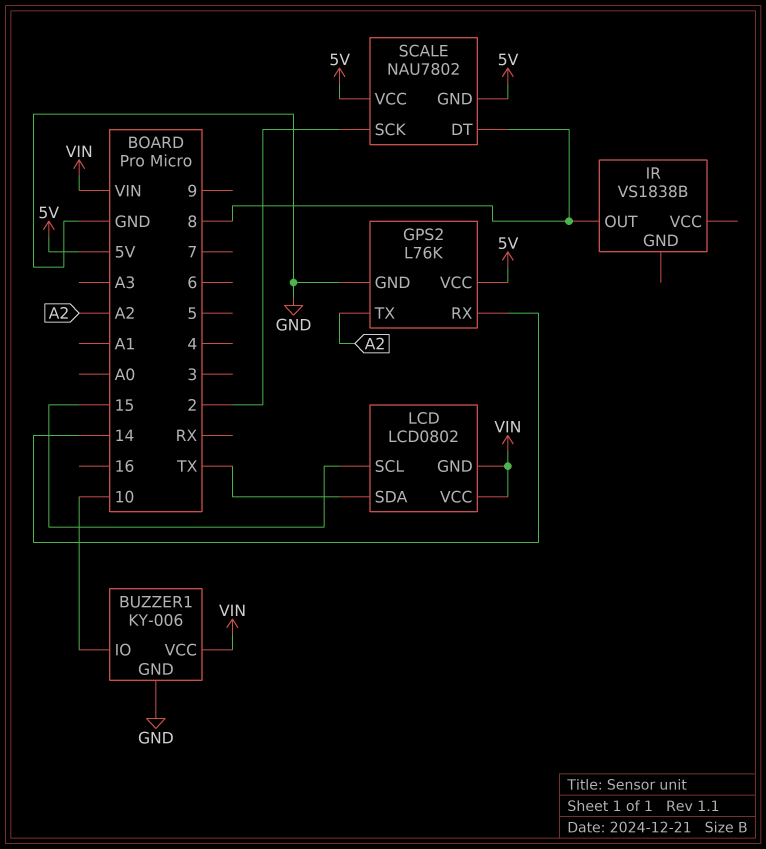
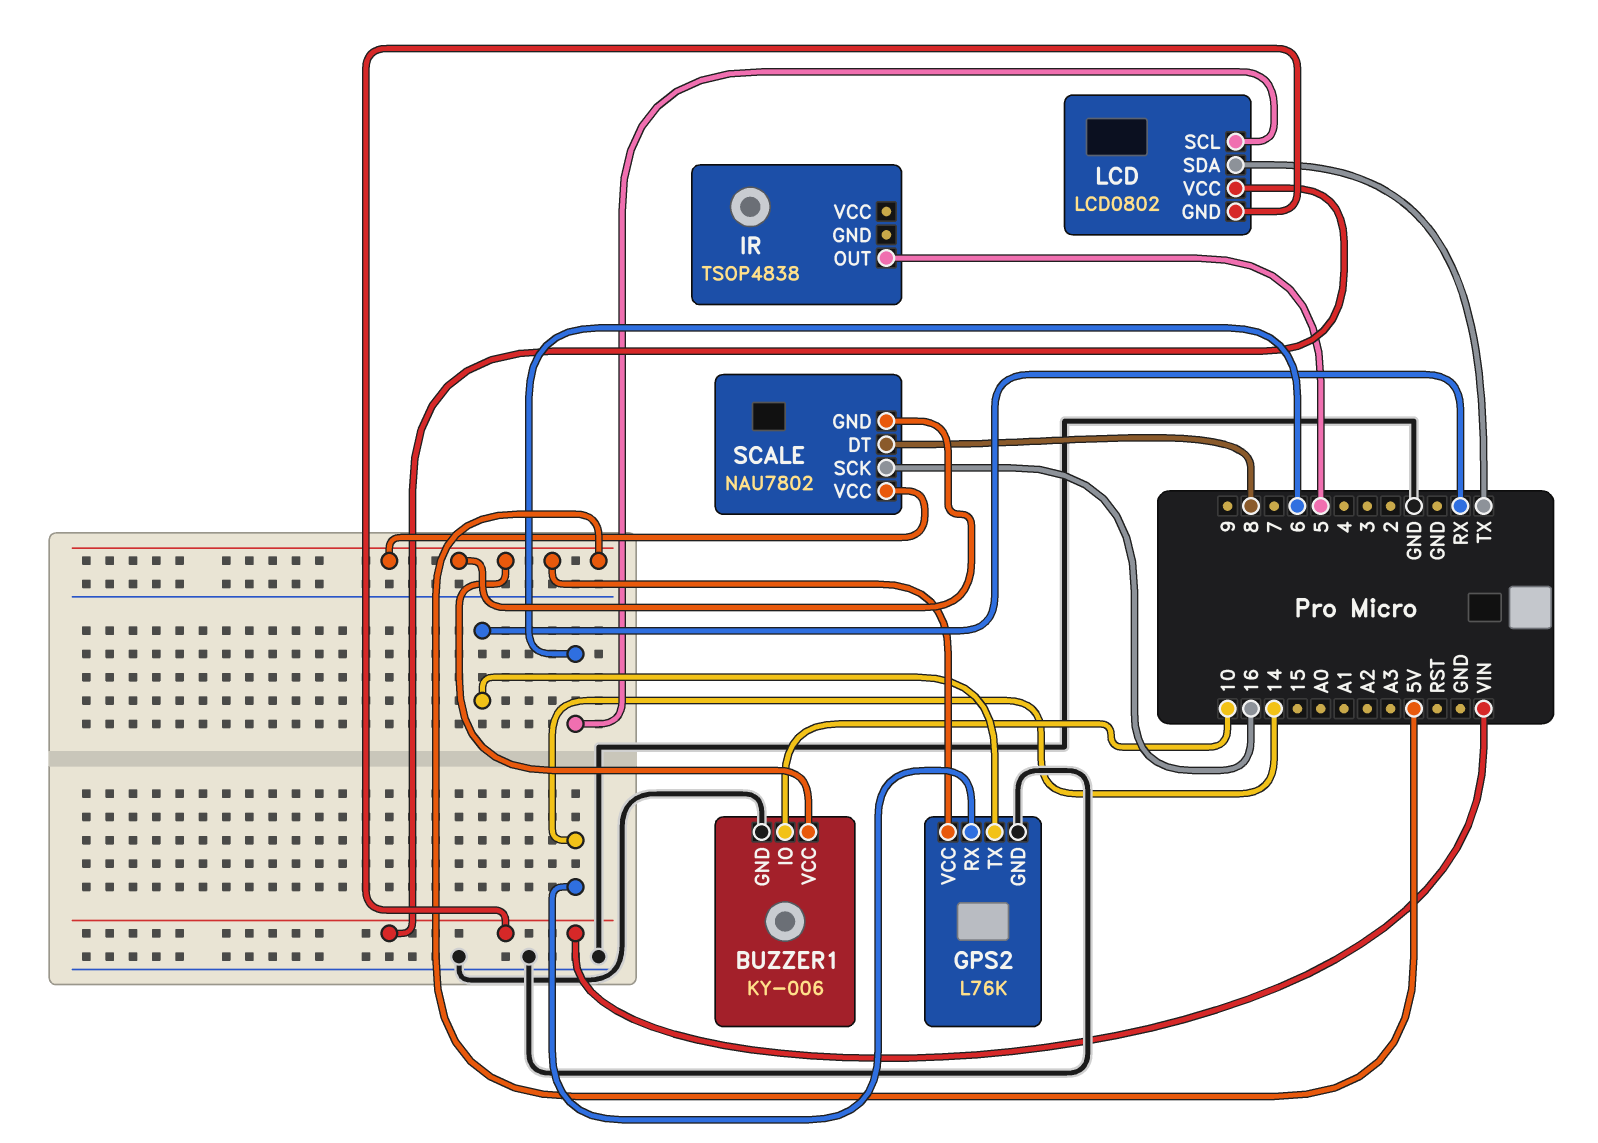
BUZZER1 pin VCC: VIN -> 5V
GPS2 pin TX: A2 -> RX
IR: VS1838B -> TSOP4838
IR pin OUT: 8 -> 5
LCD pin SCL: 15 -> 6
SCALE pin SCK: 2 -> 16

